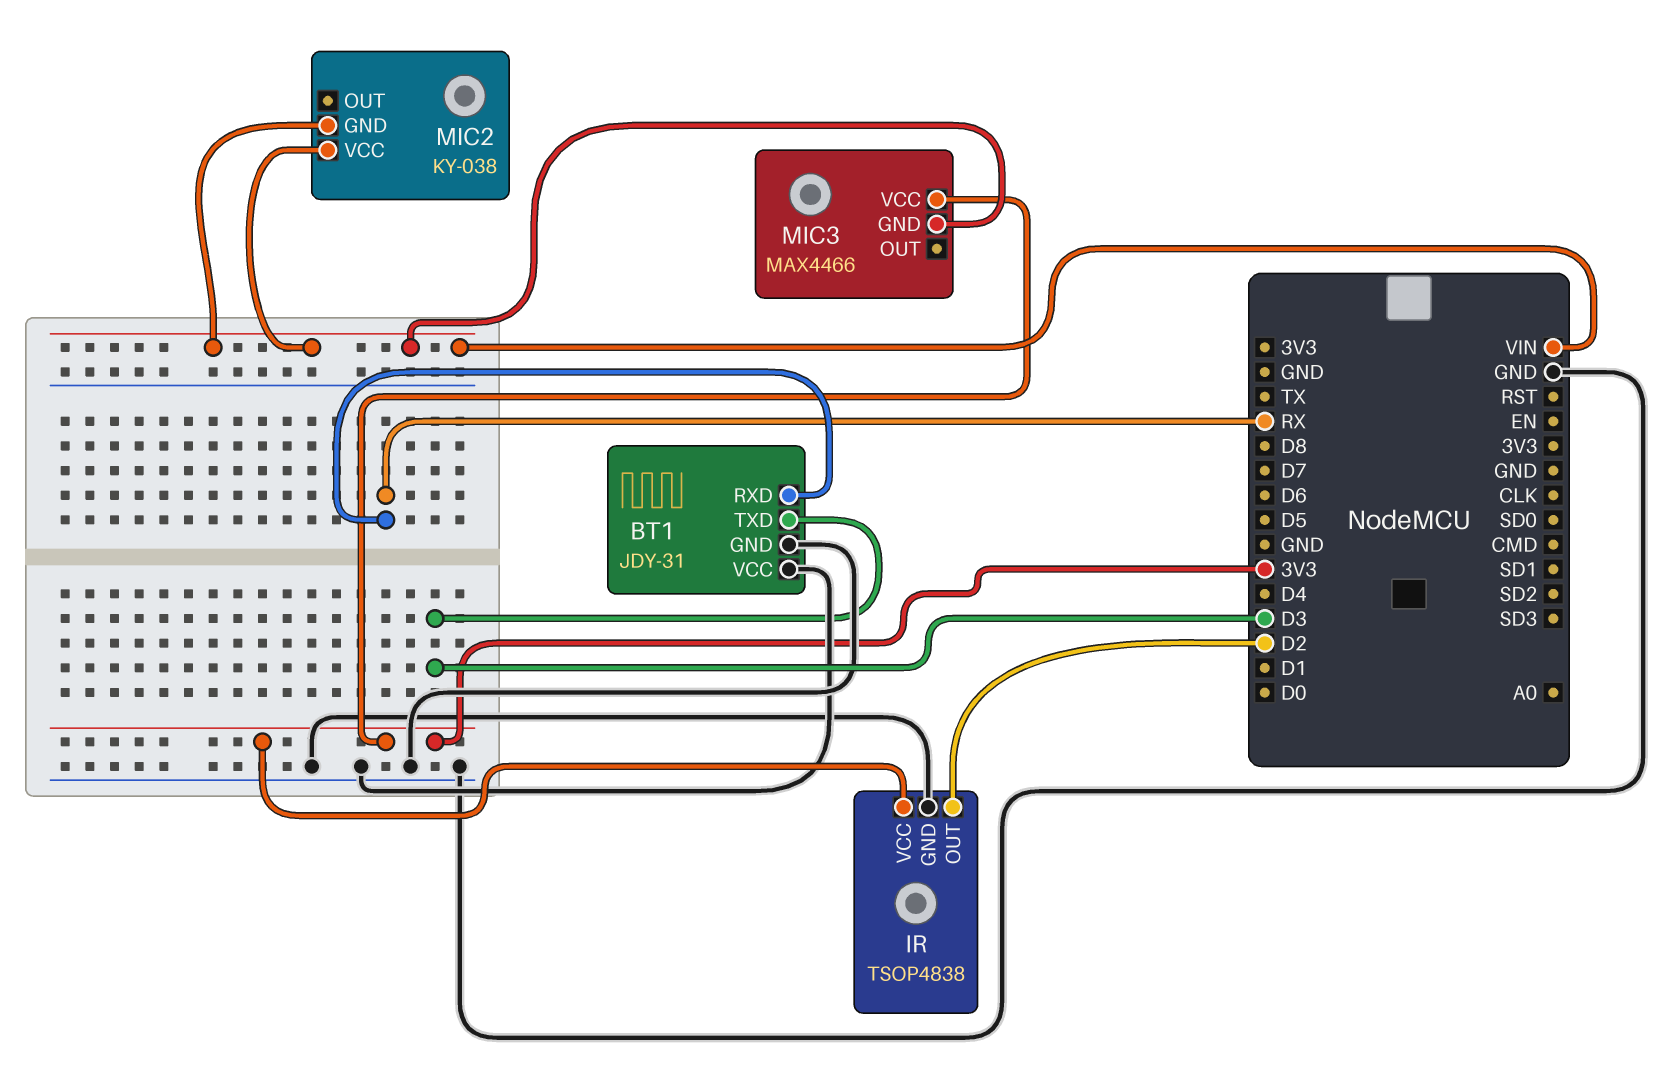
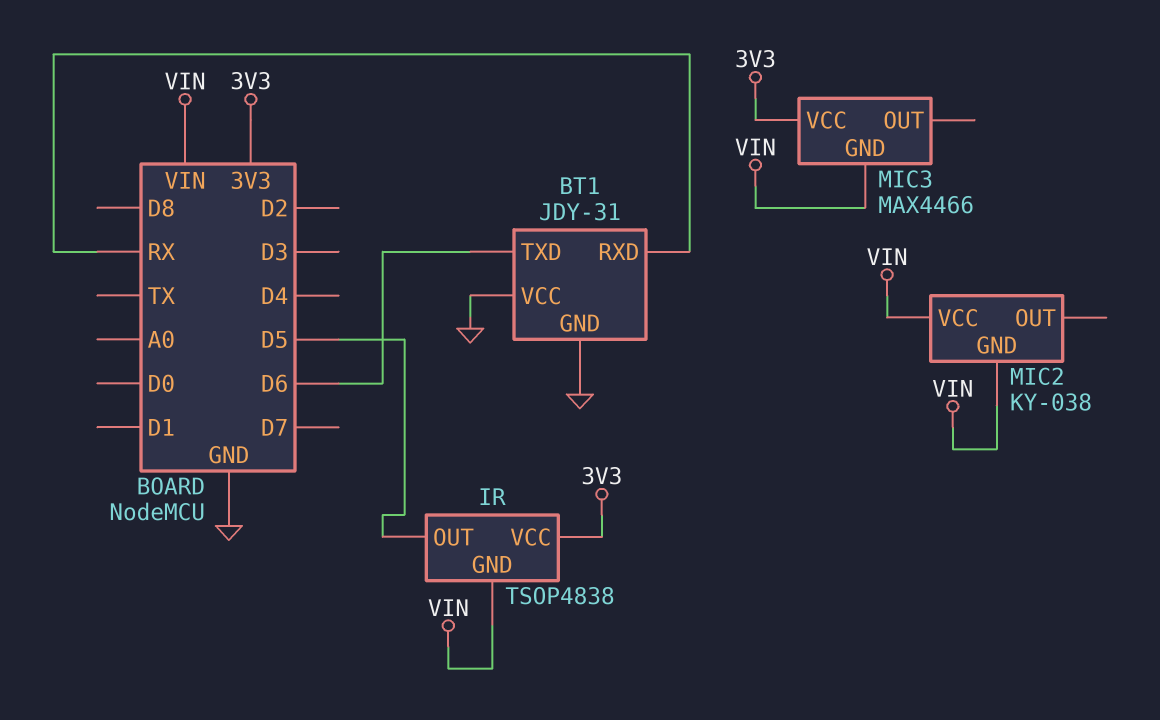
BT1 pin TXD: D3 -> D6
IR pin GND: GND -> VIN
IR pin OUT: D2 -> D5

